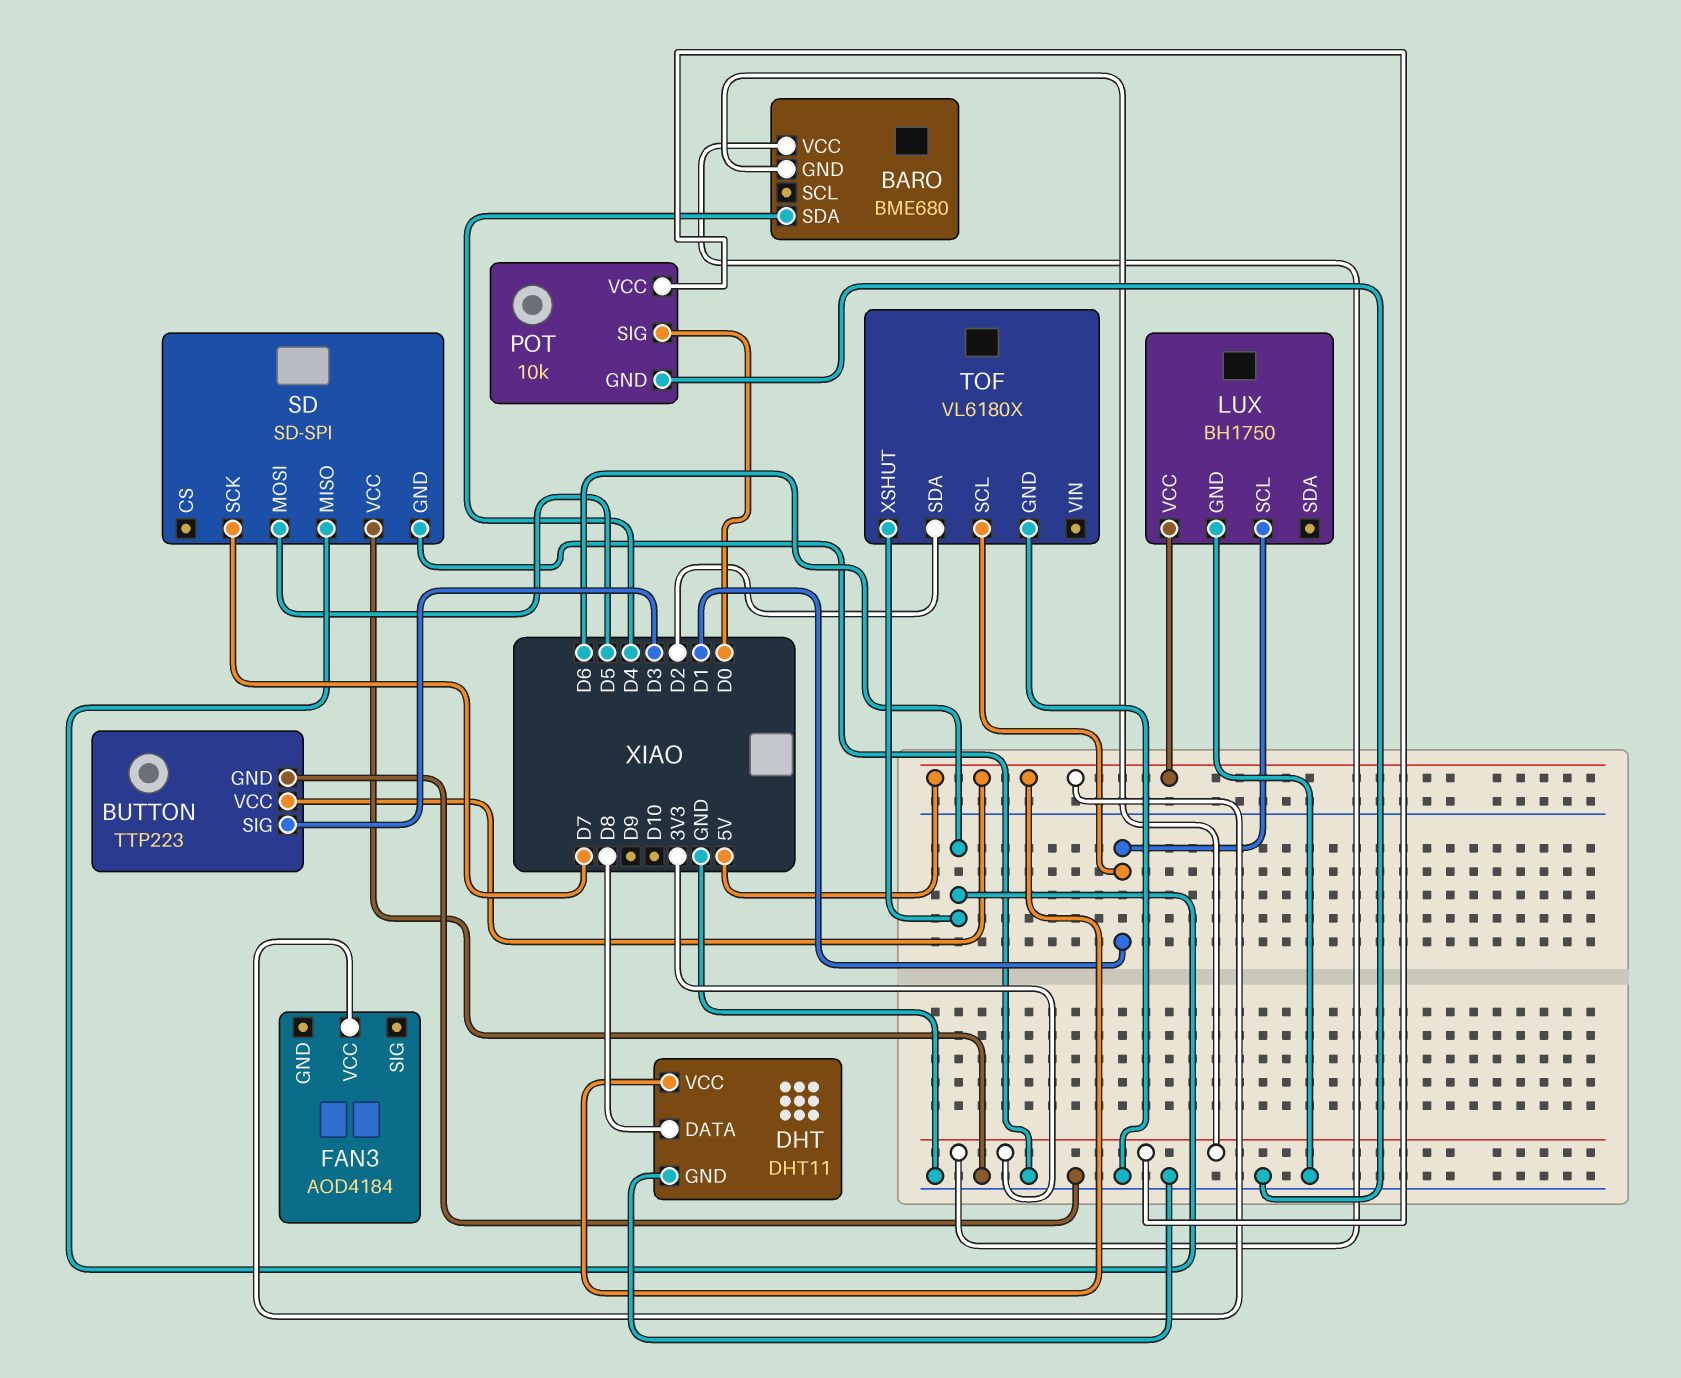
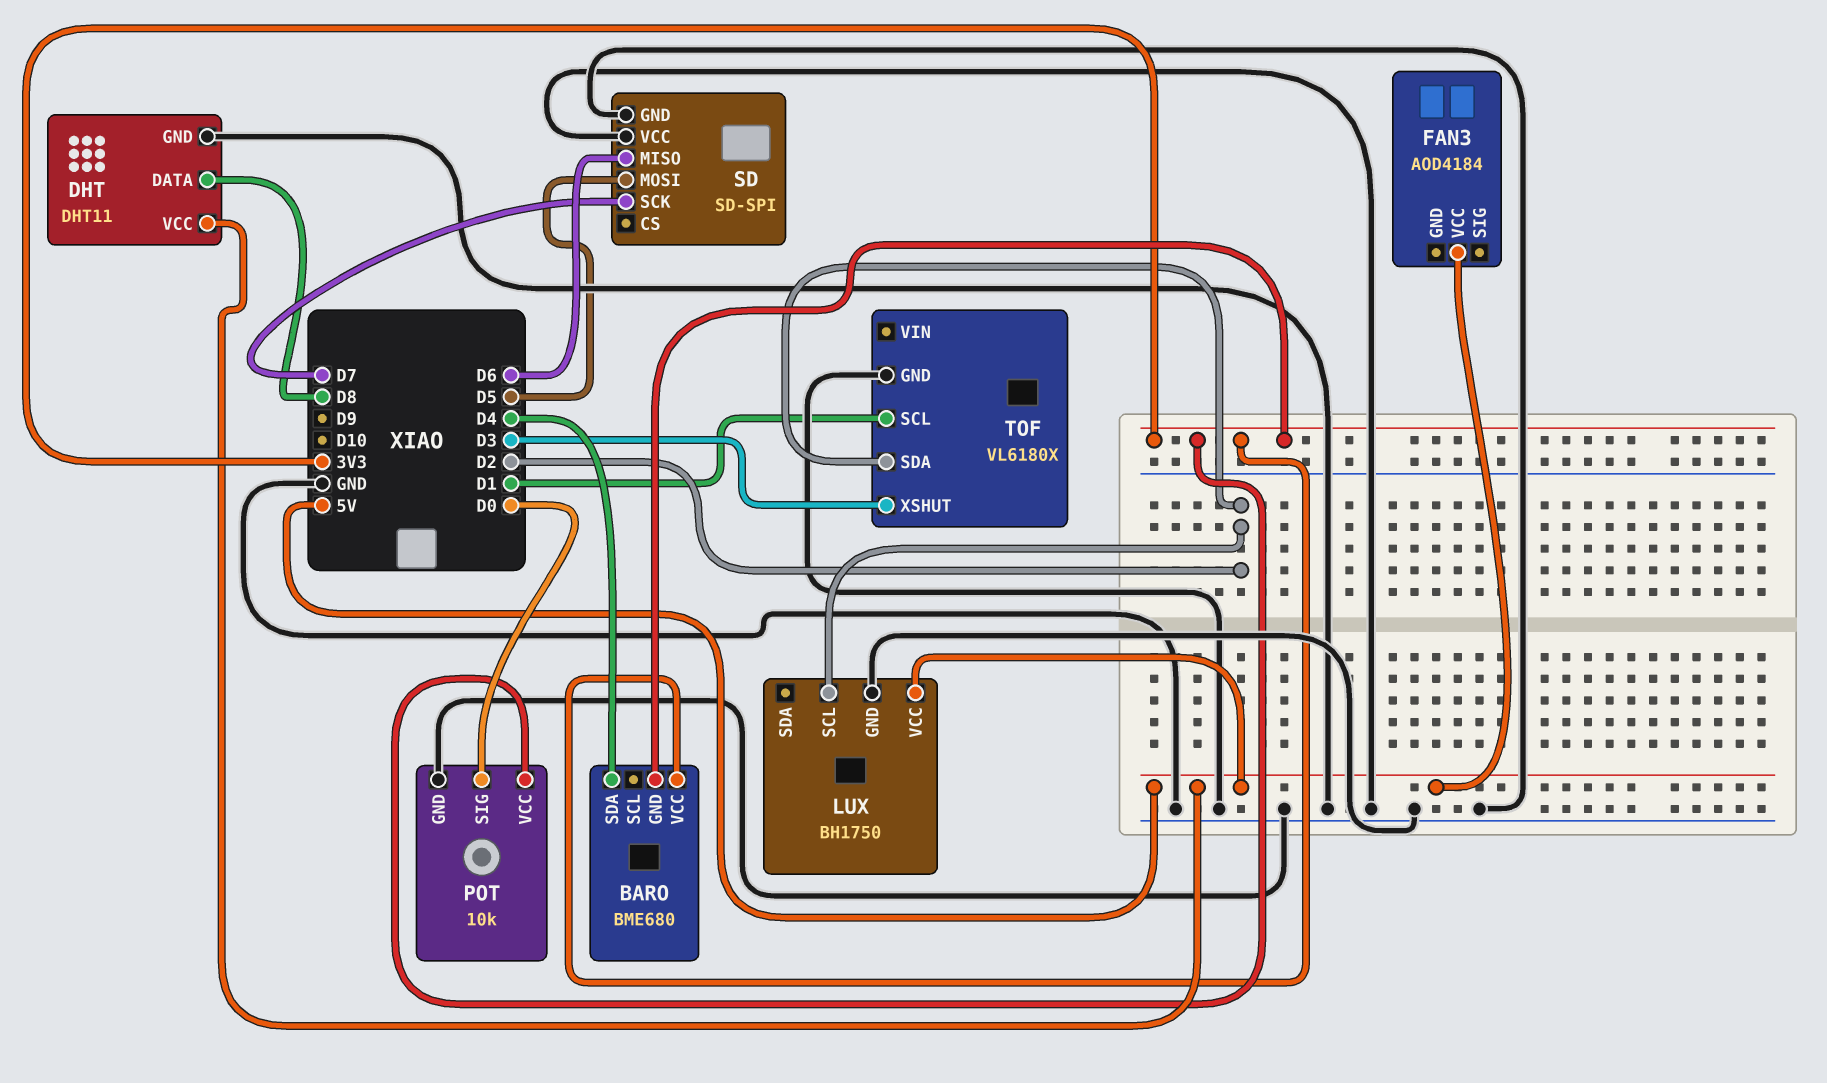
BUTTON: TTP223 -> none
BUTTON pin GND: GND -> none
BUTTON pin SIG: D3 -> none
BUTTON pin VCC: 5V -> none
LUX pin SCL: D1 -> D2
TOF pin XSHUT: D6 -> D3

